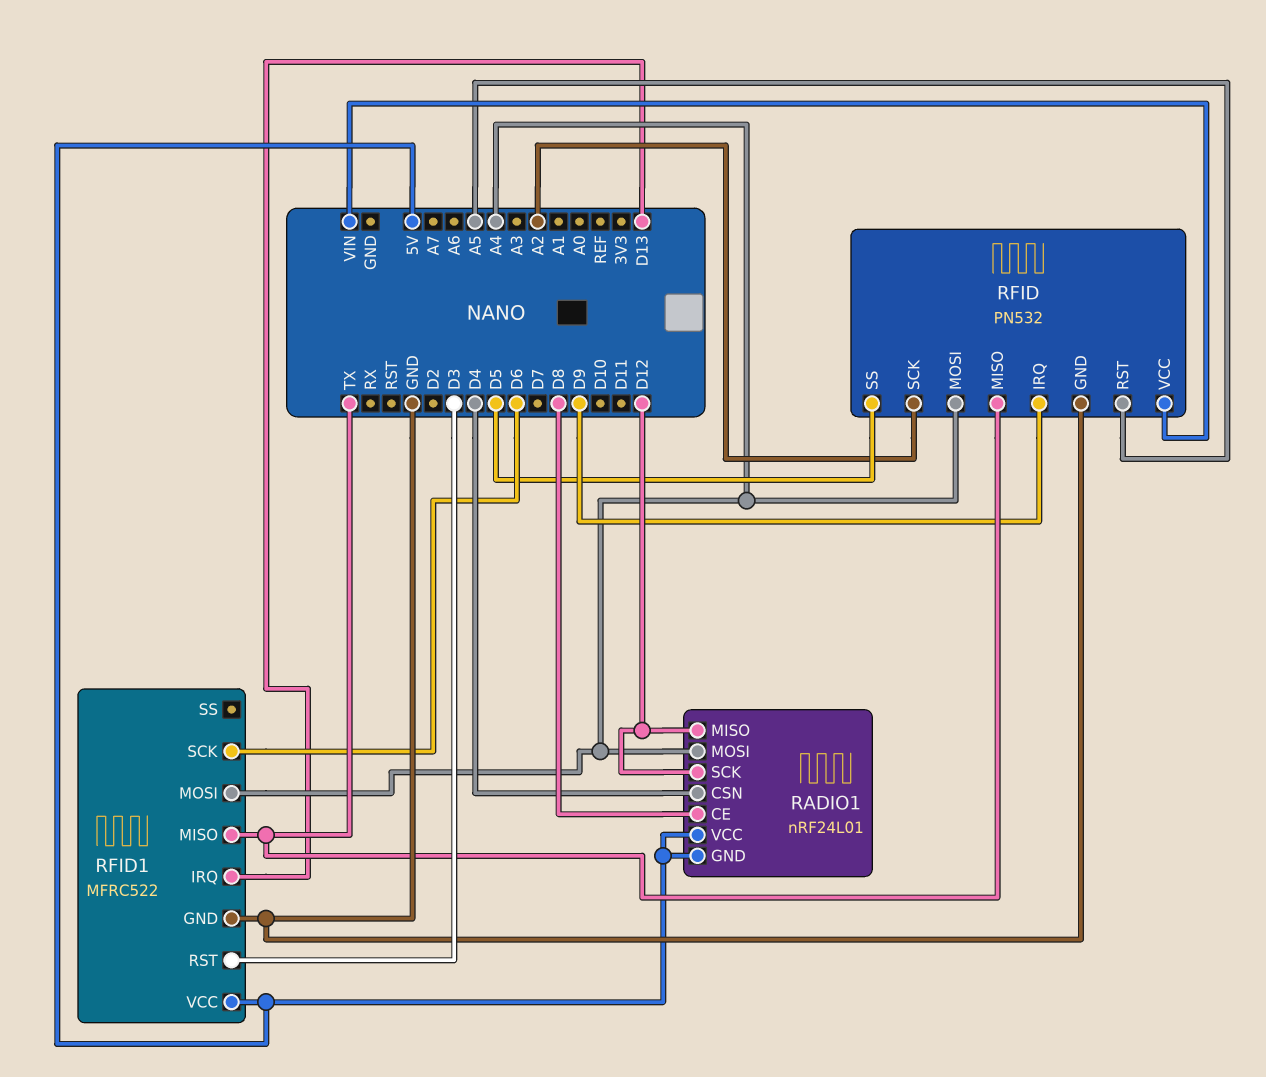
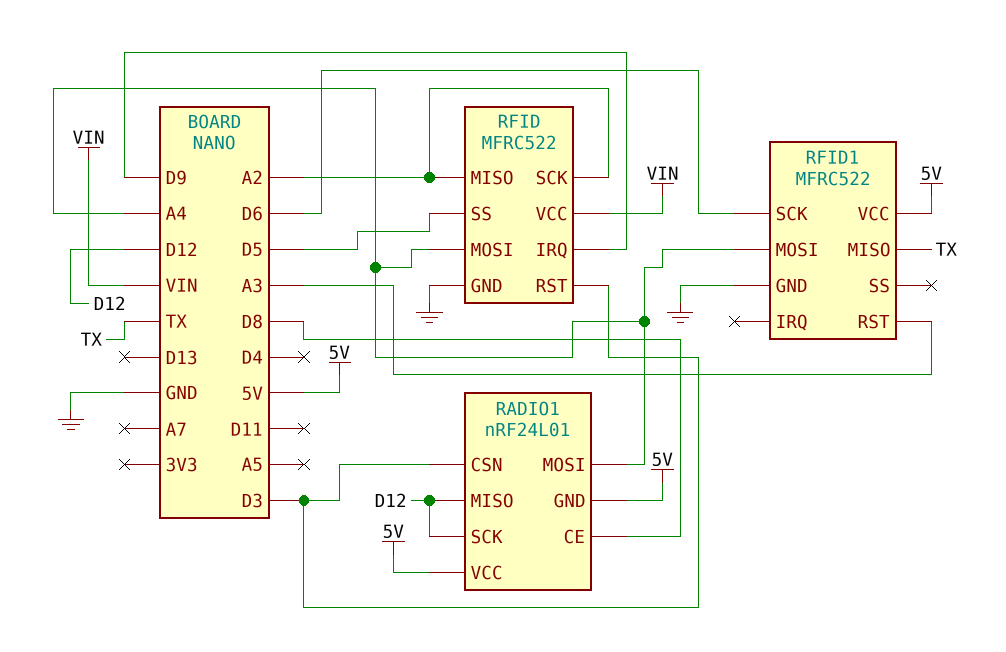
RADIO1 pin CSN: D4 -> D3
RFID: PN532 -> MFRC522
RFID pin MISO: TX -> A2
RFID pin RST: A5 -> D3
RFID1 pin IRQ: D13 -> none
RFID1 pin RST: D3 -> A3

